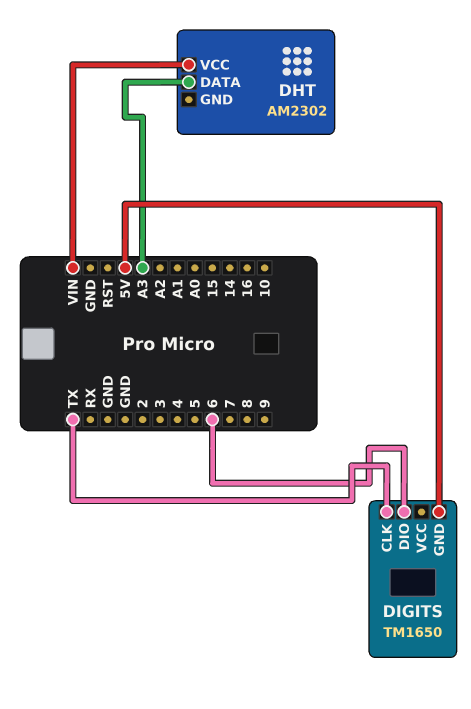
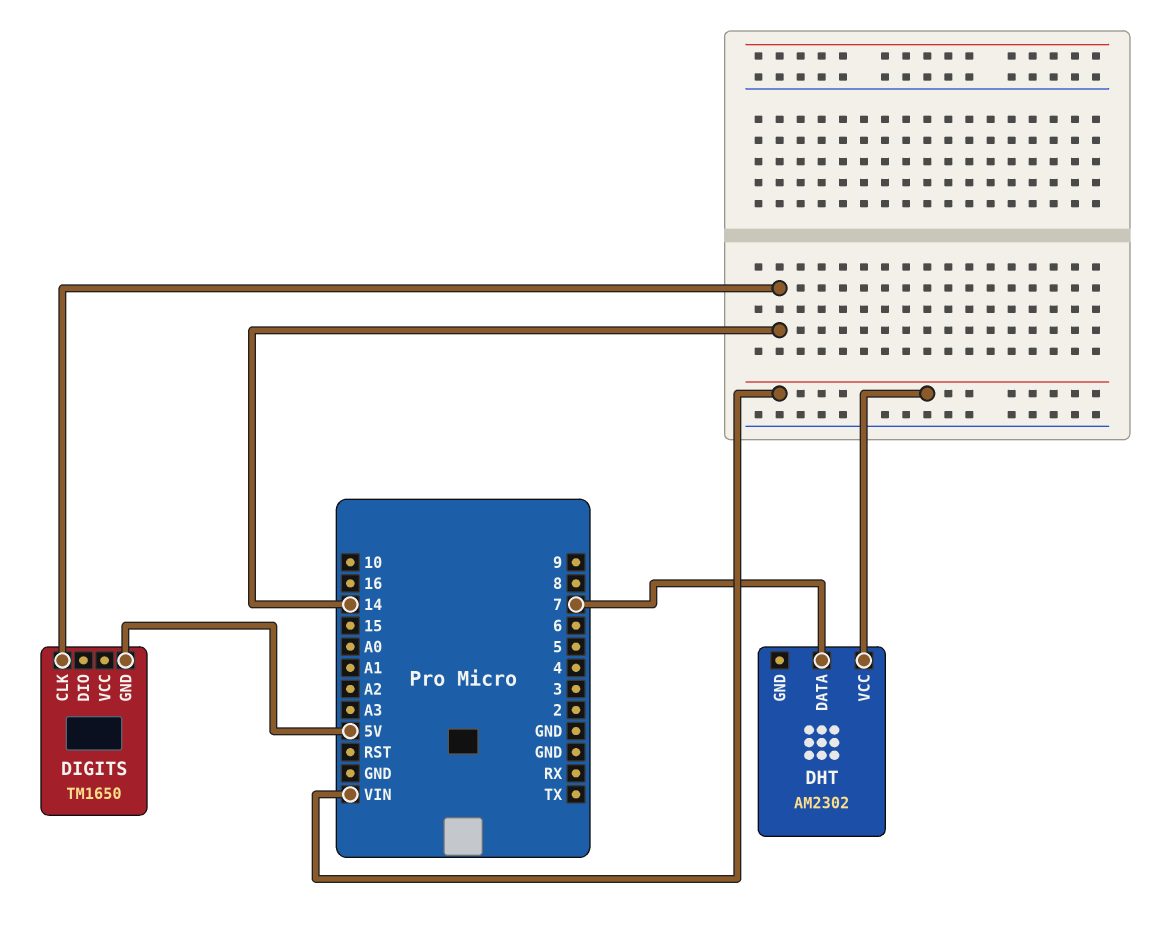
DHT pin DATA: A3 -> 7
DIGITS pin CLK: TX -> 14
DIGITS pin DIO: 6 -> none

